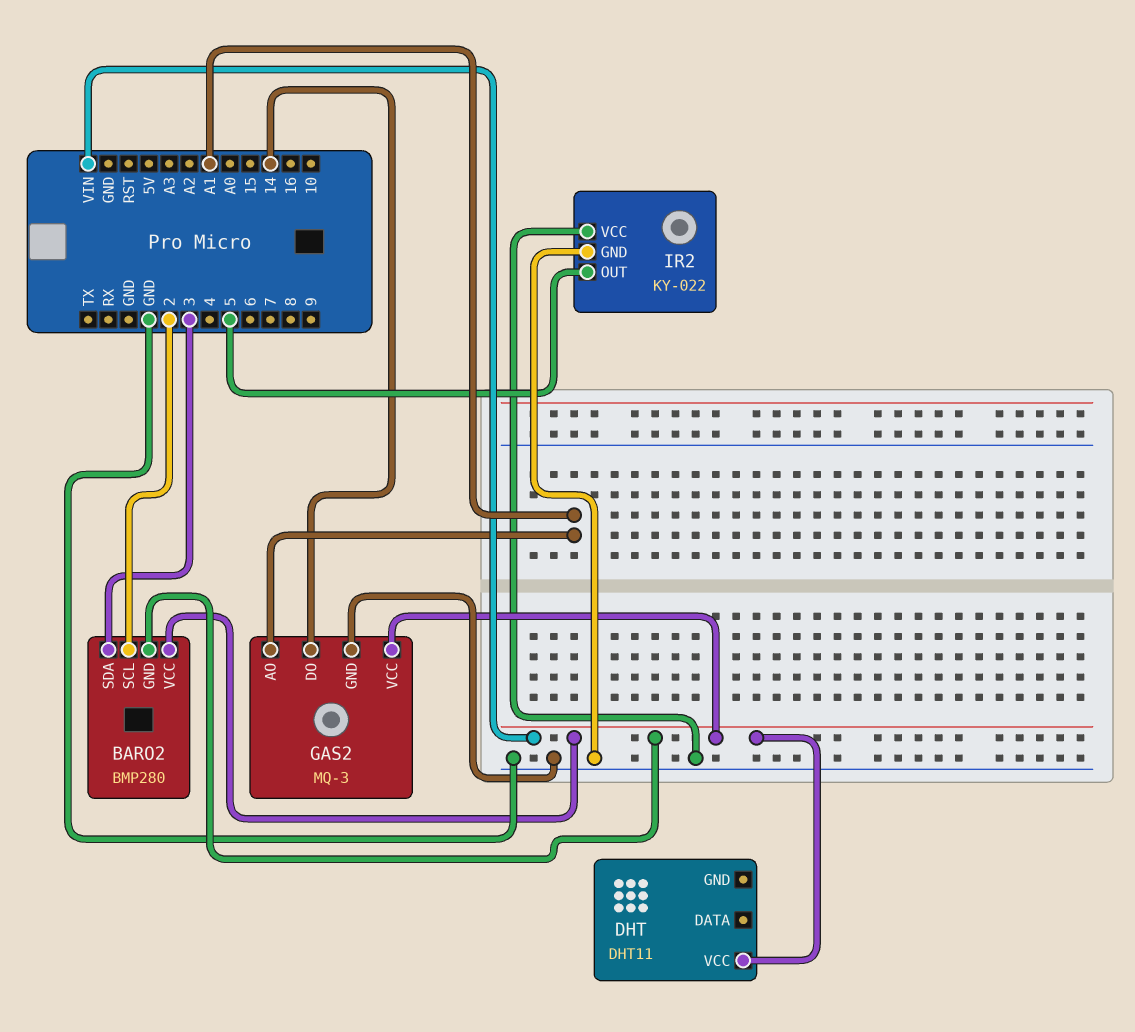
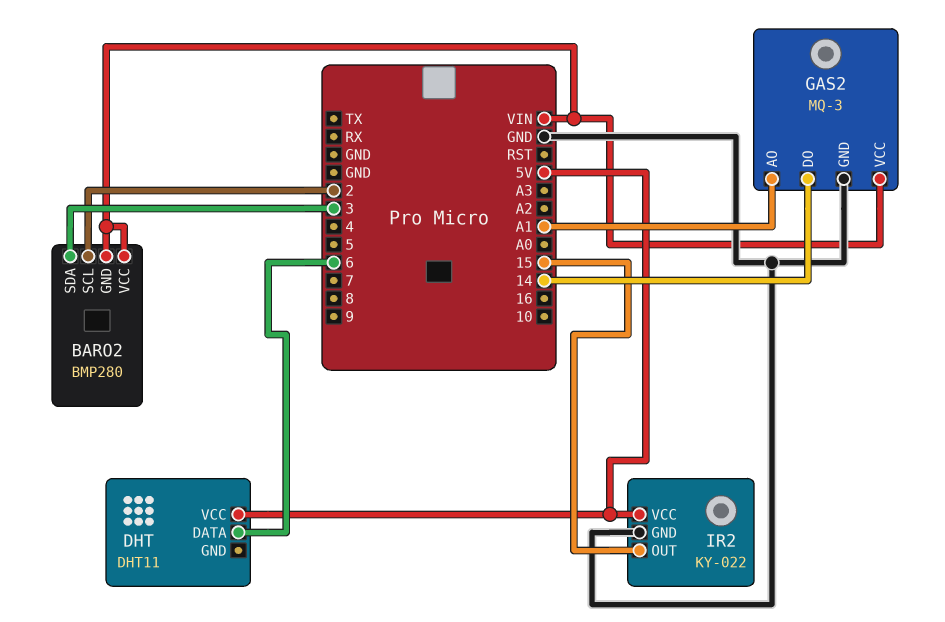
DHT pin DATA: none -> 6
DHT pin VCC: VIN -> 5V
IR2 pin OUT: 5 -> 15
IR2 pin VCC: GND -> 5V

